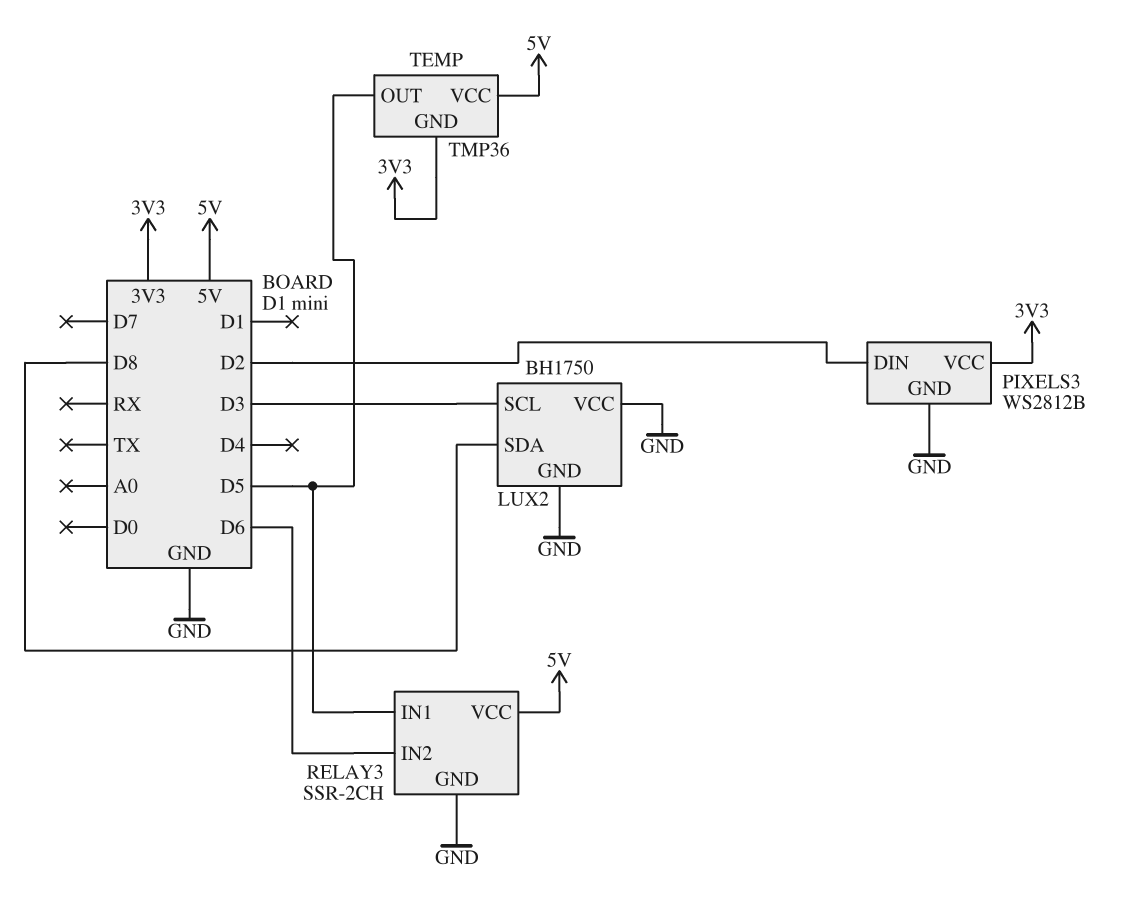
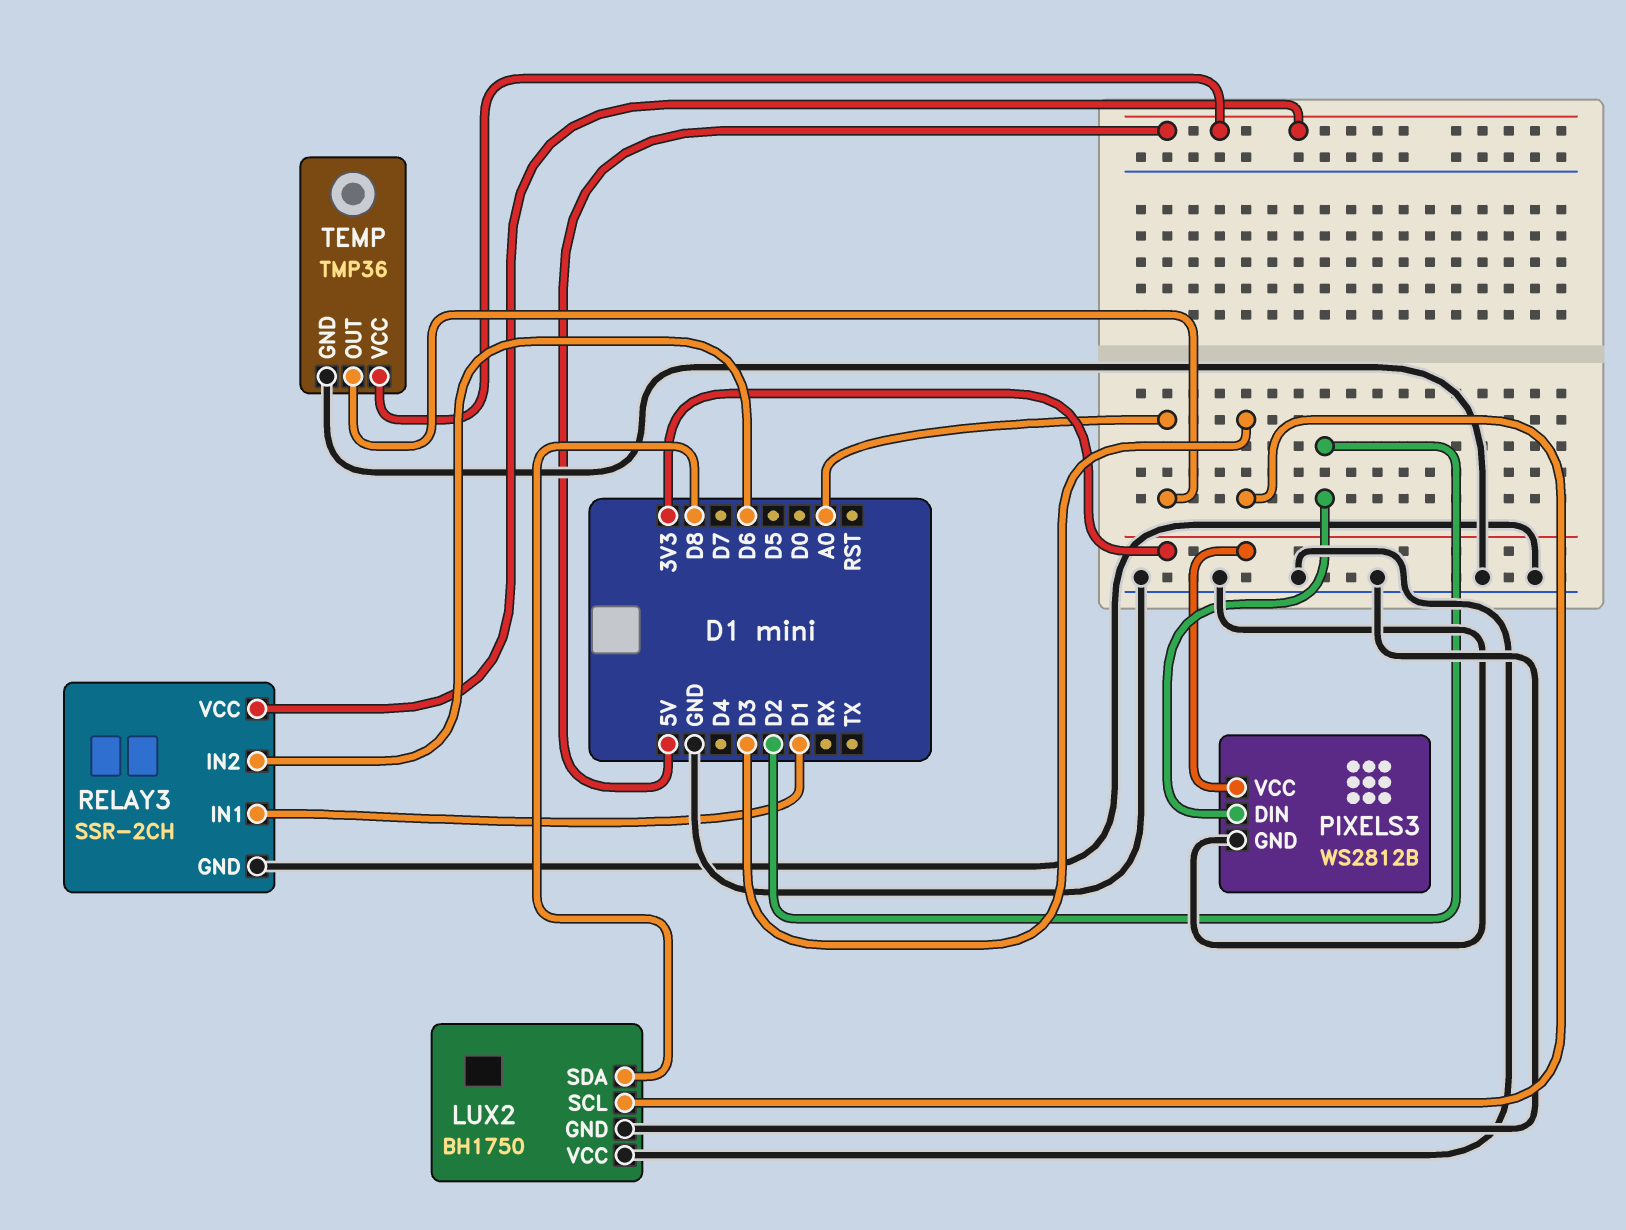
RELAY3 pin IN1: D5 -> D1
TEMP pin GND: 3V3 -> GND
TEMP pin OUT: D5 -> A0

